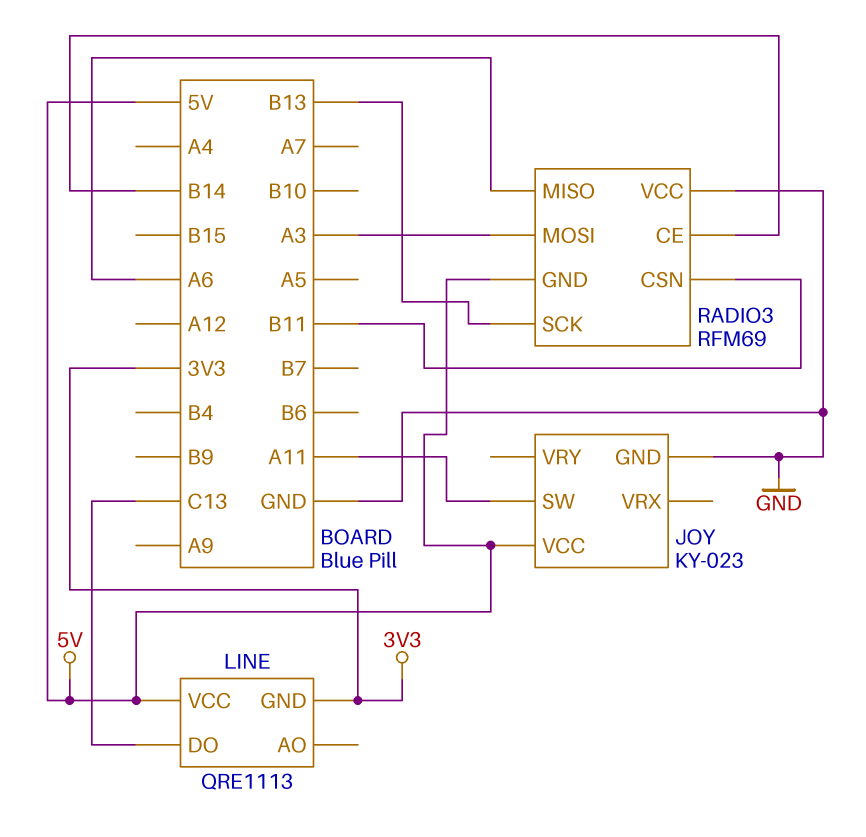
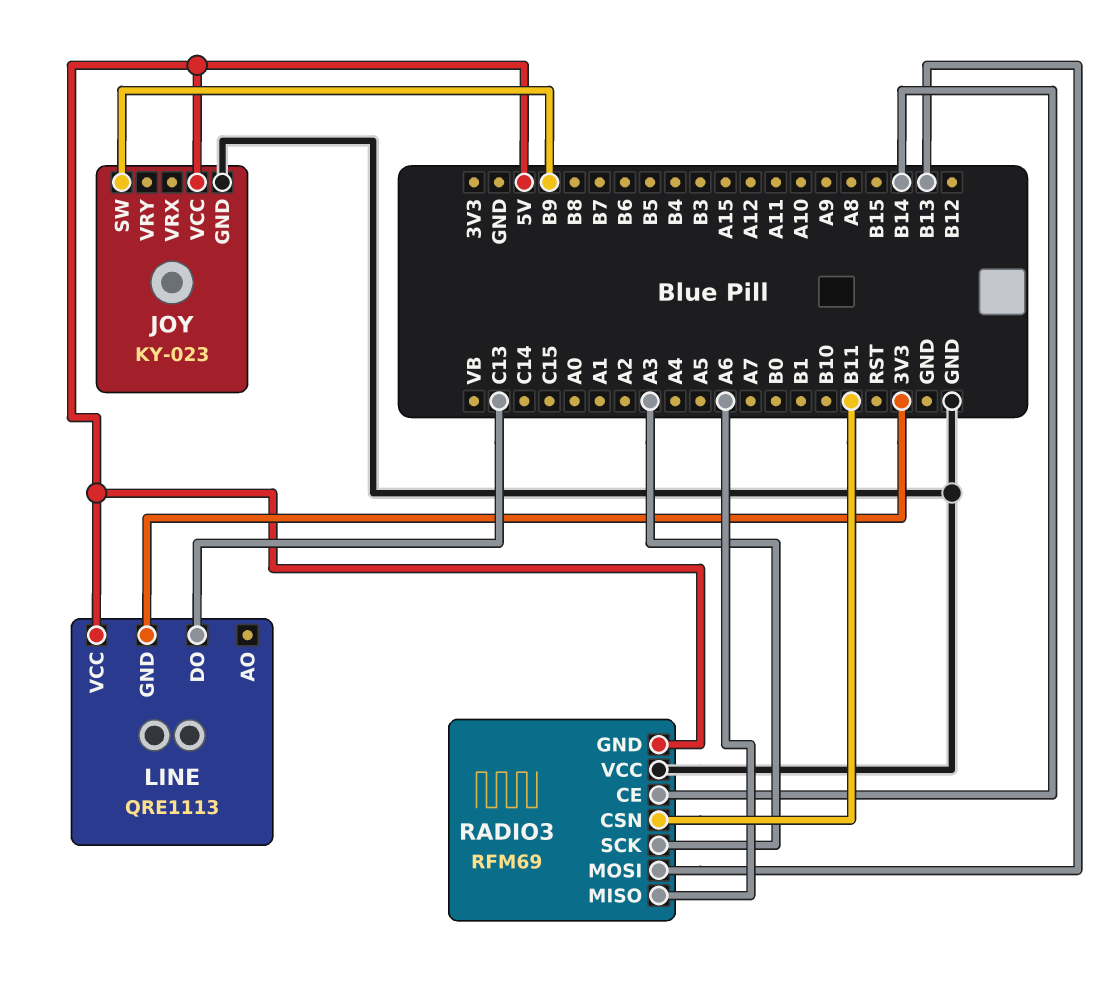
JOY pin SW: A11 -> B9
RADIO3 pin MOSI: A3 -> B13
RADIO3 pin SCK: B13 -> A3

